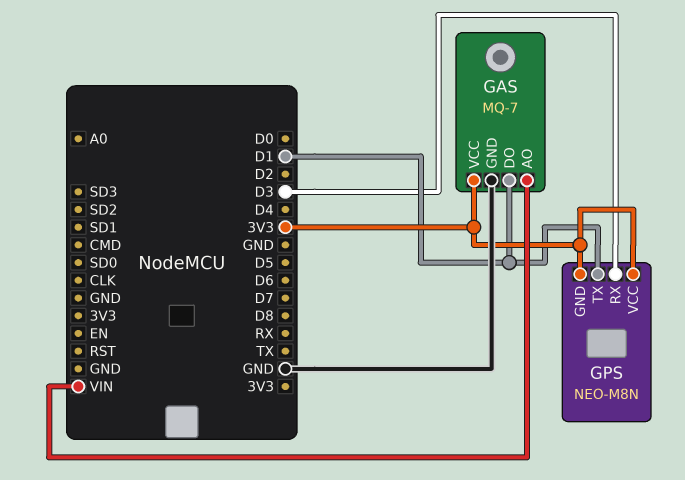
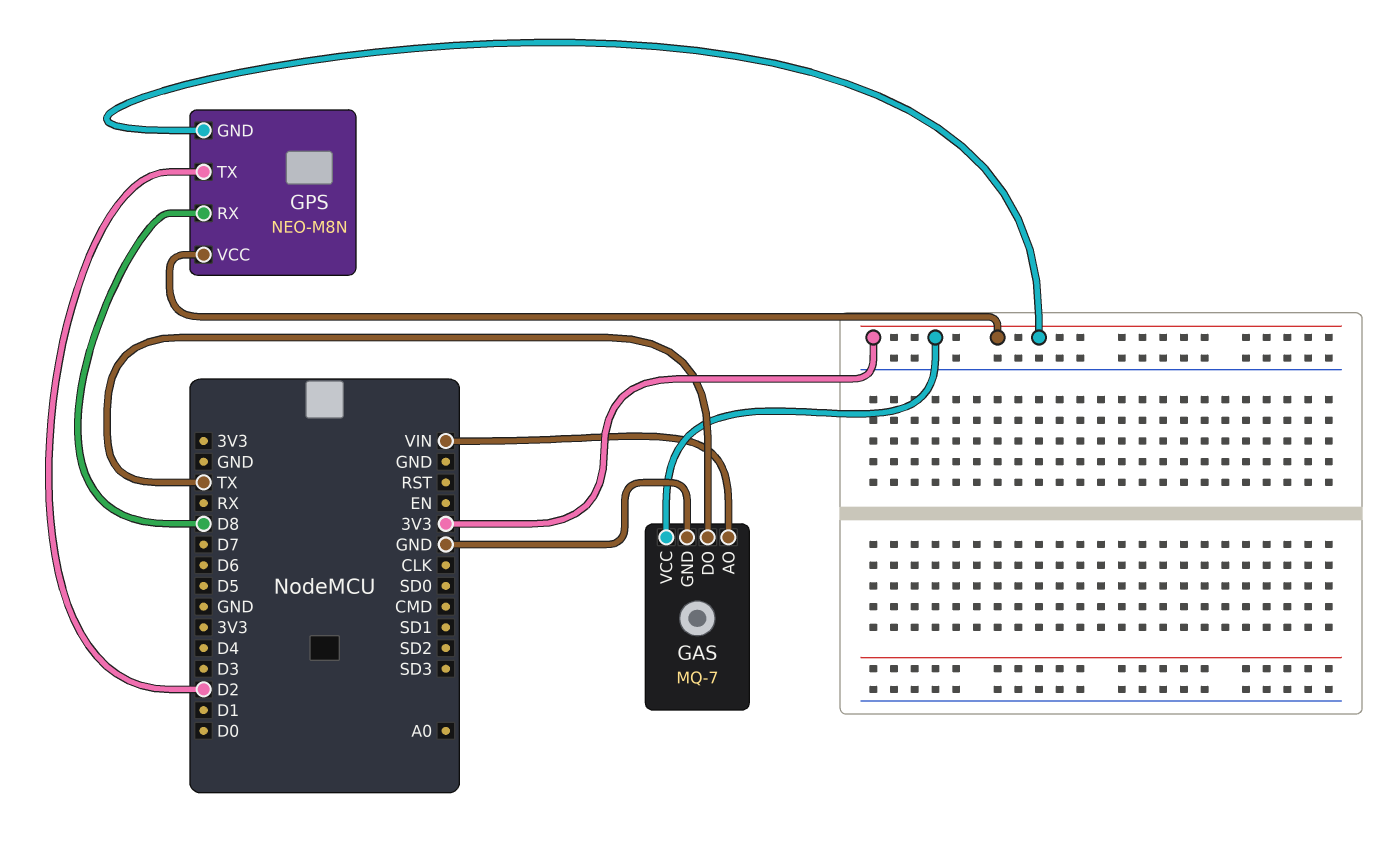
GAS pin DO: D1 -> TX
GPS pin RX: D3 -> D8
GPS pin TX: D1 -> D2

